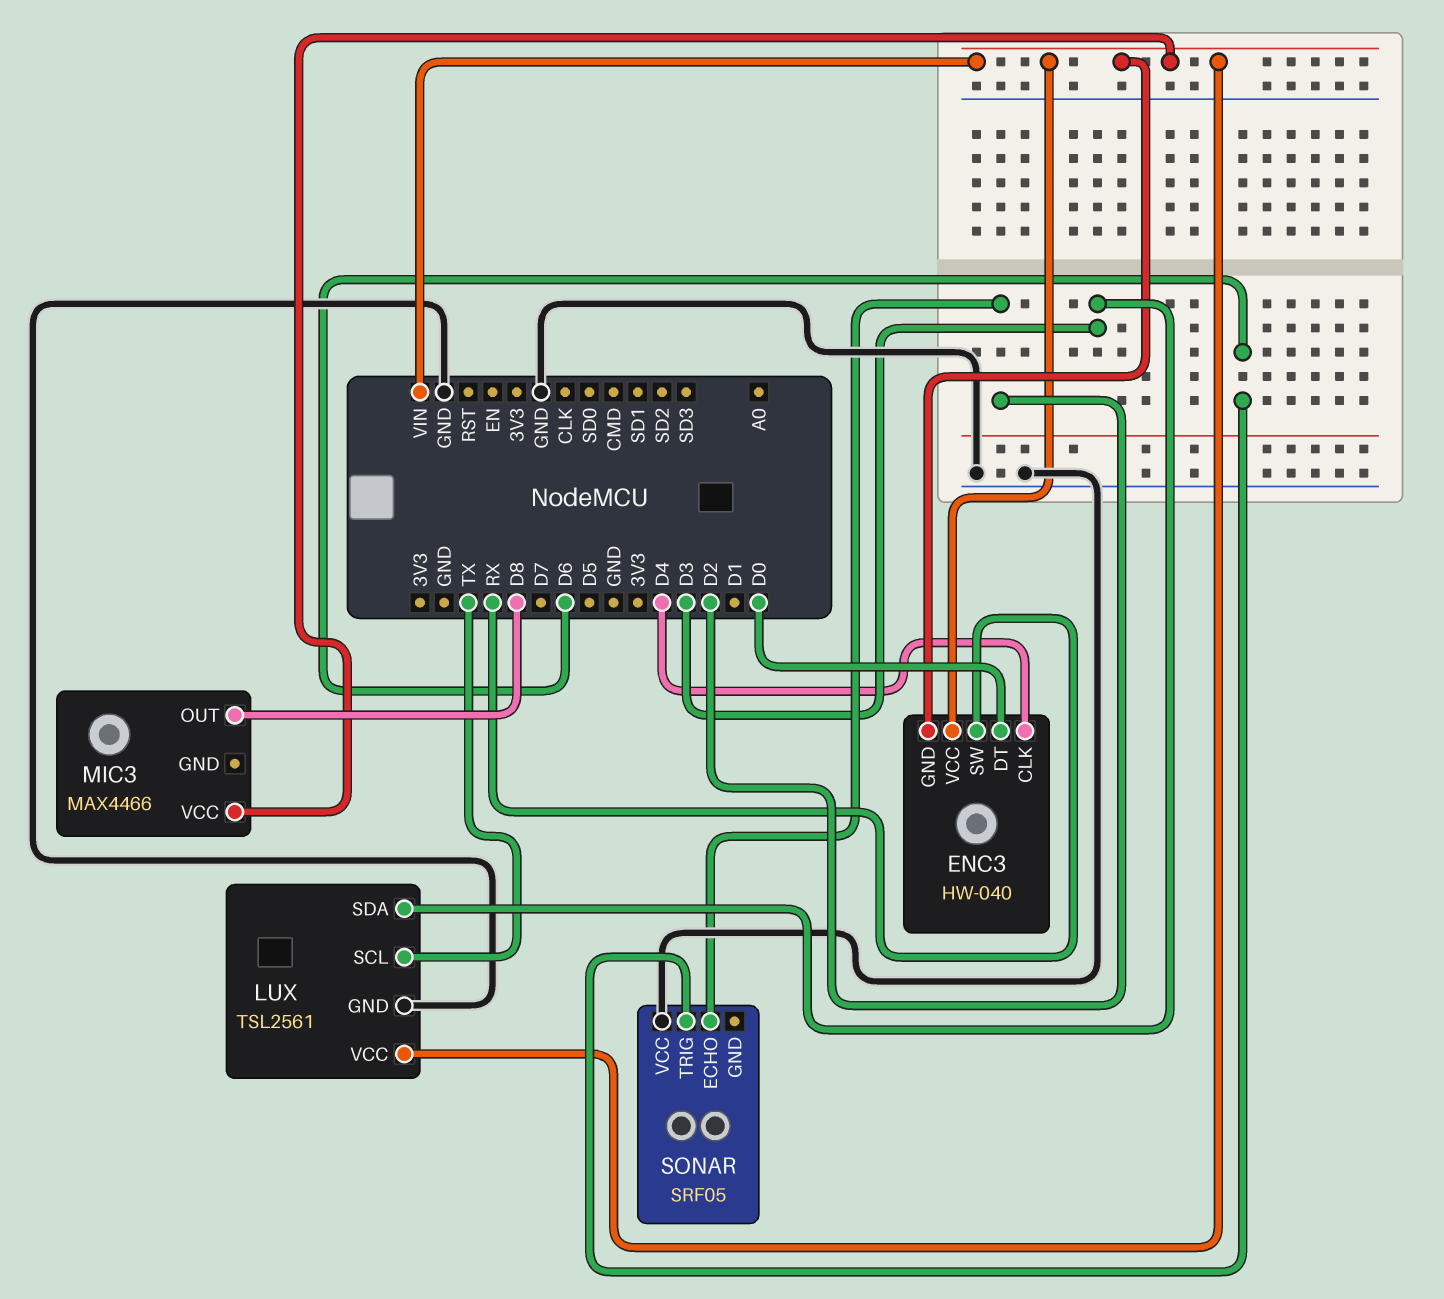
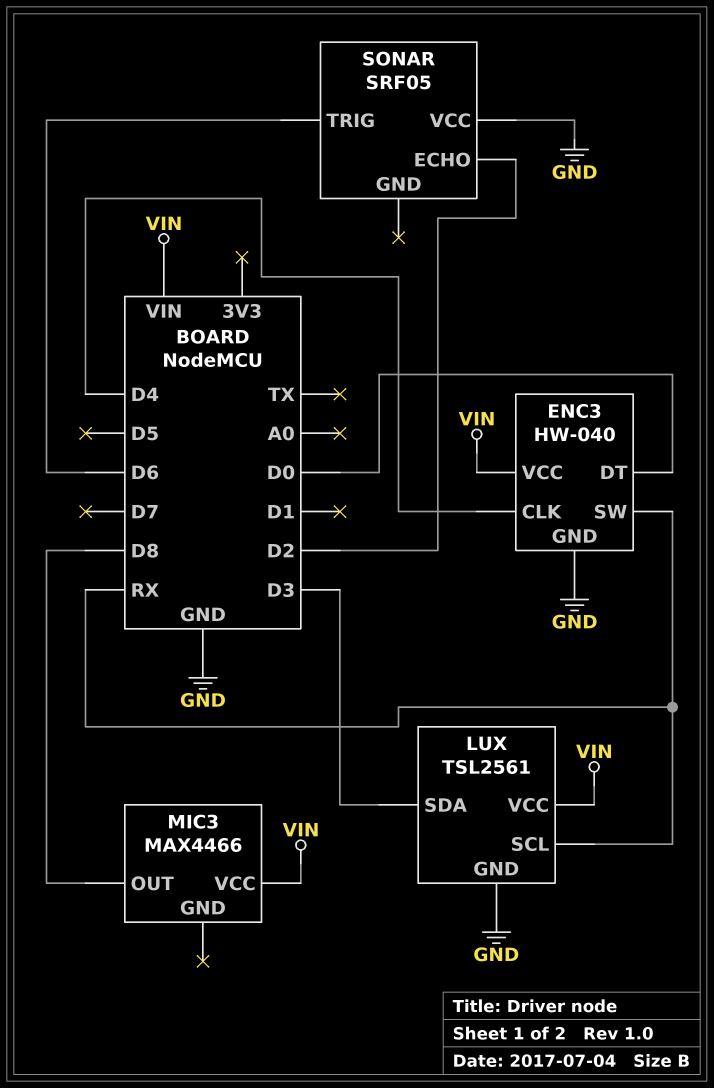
ENC3 pin GND: VIN -> GND
LUX pin SCL: TX -> RX

